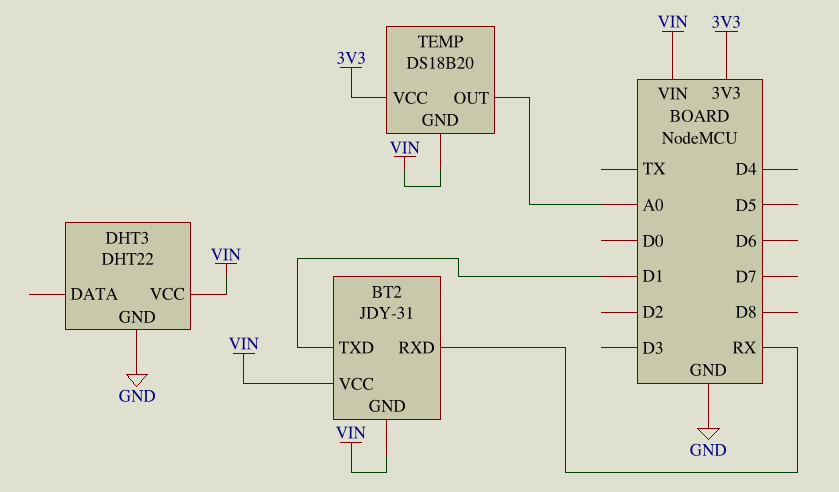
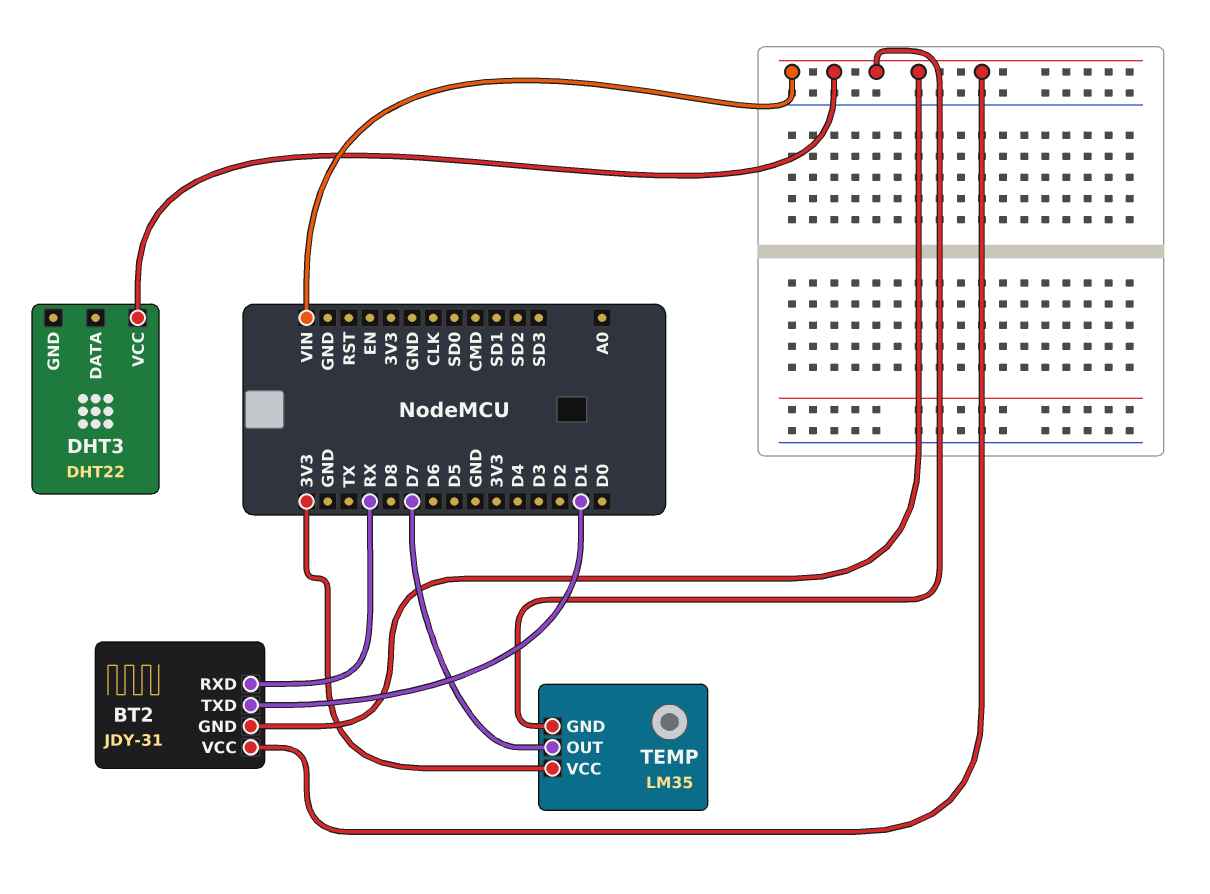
DHT3 pin GND: GND -> none
TEMP: DS18B20 -> LM35
TEMP pin OUT: A0 -> D7

